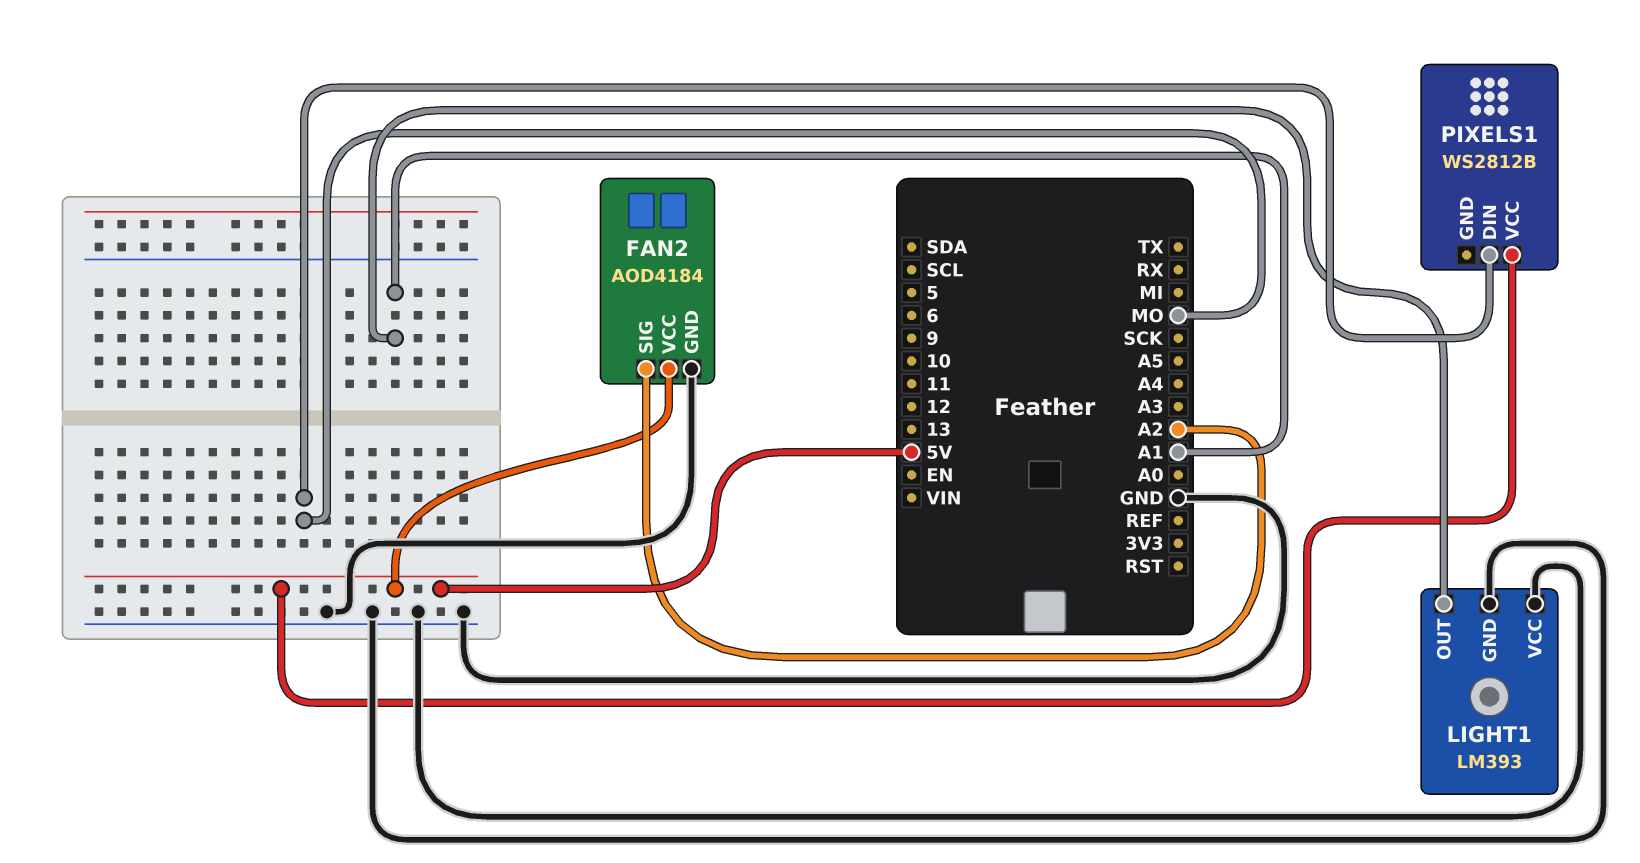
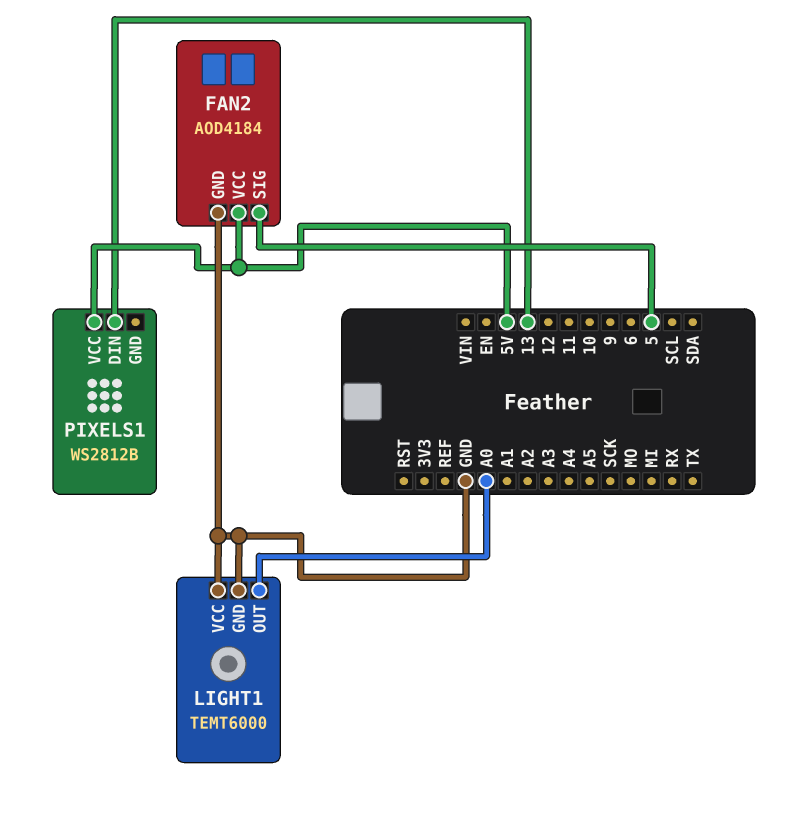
FAN2 pin SIG: A2 -> 5
LIGHT1: LM393 -> TEMT6000
LIGHT1 pin OUT: A1 -> A0
PIXELS1 pin DIN: MO -> 13

